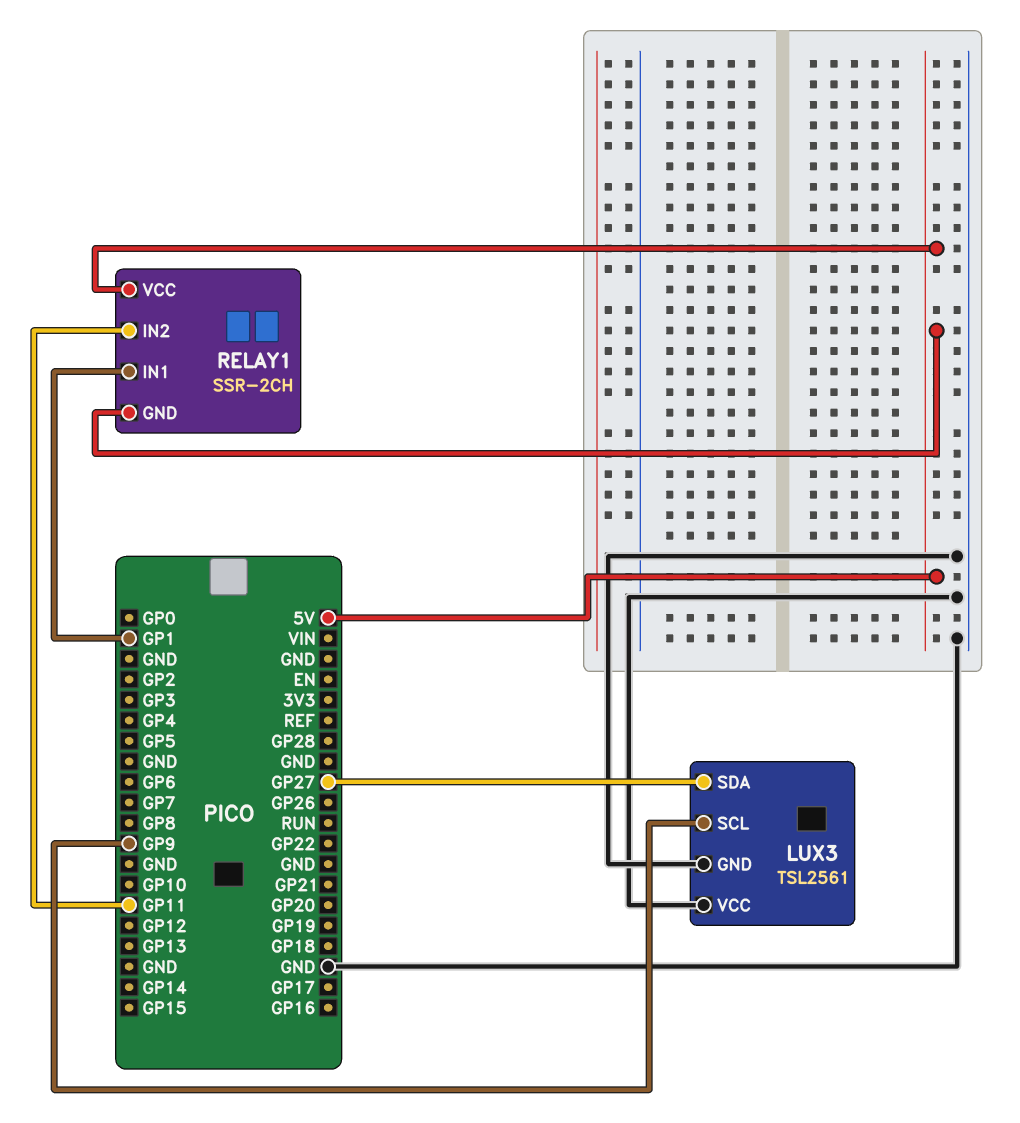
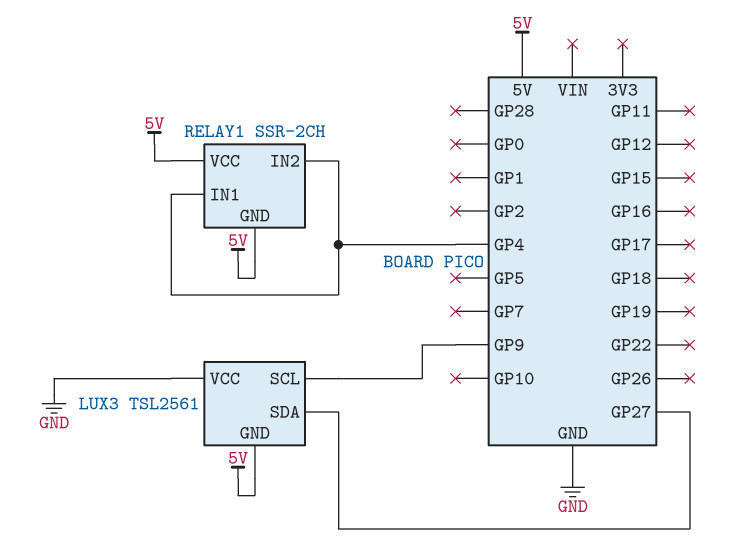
LUX3 pin GND: GND -> 5V
RELAY1 pin IN1: GP1 -> GP4
RELAY1 pin IN2: GP11 -> GP4

